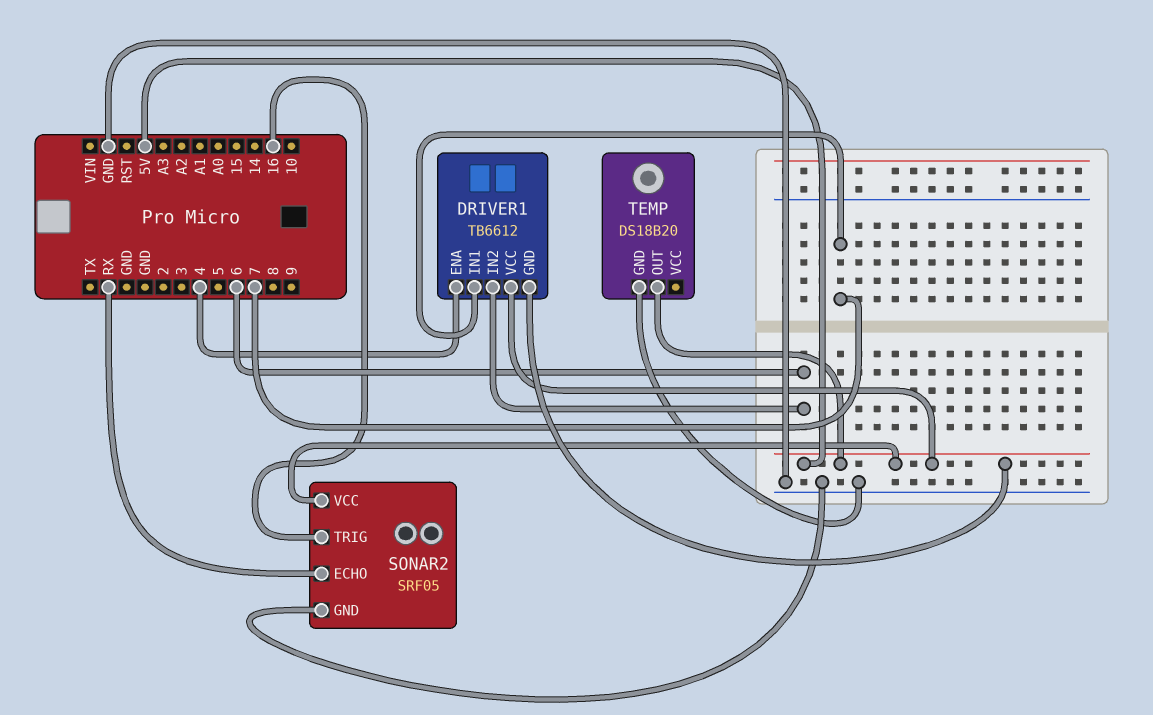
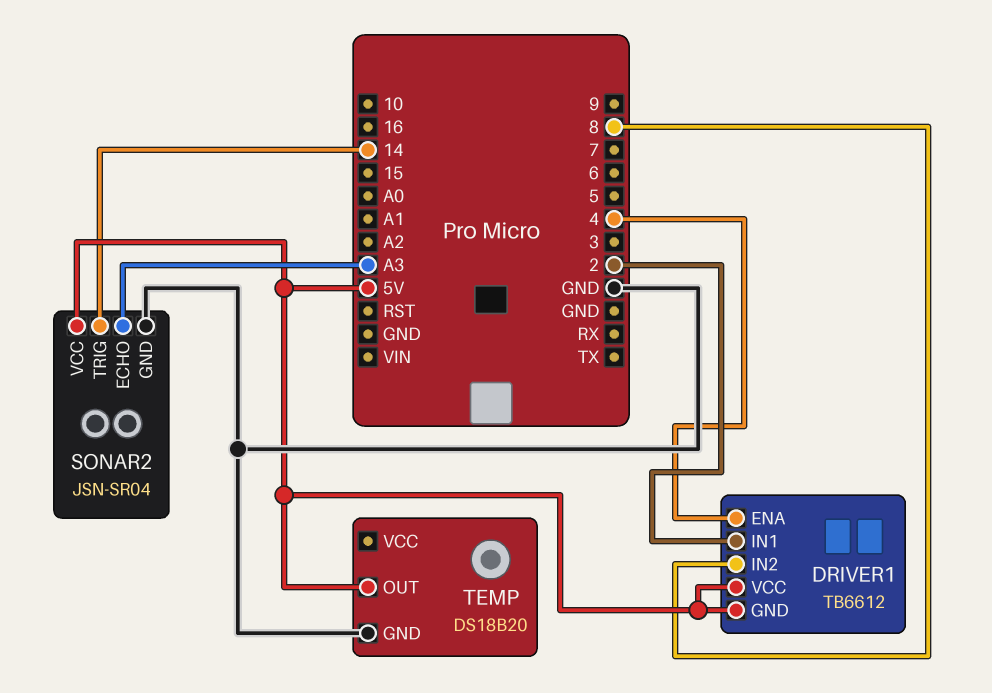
DRIVER1 pin IN1: 7 -> 2
DRIVER1 pin IN2: 6 -> 8
SONAR2: SRF05 -> JSN-SR04
SONAR2 pin ECHO: RX -> A3
SONAR2 pin TRIG: 16 -> 14

